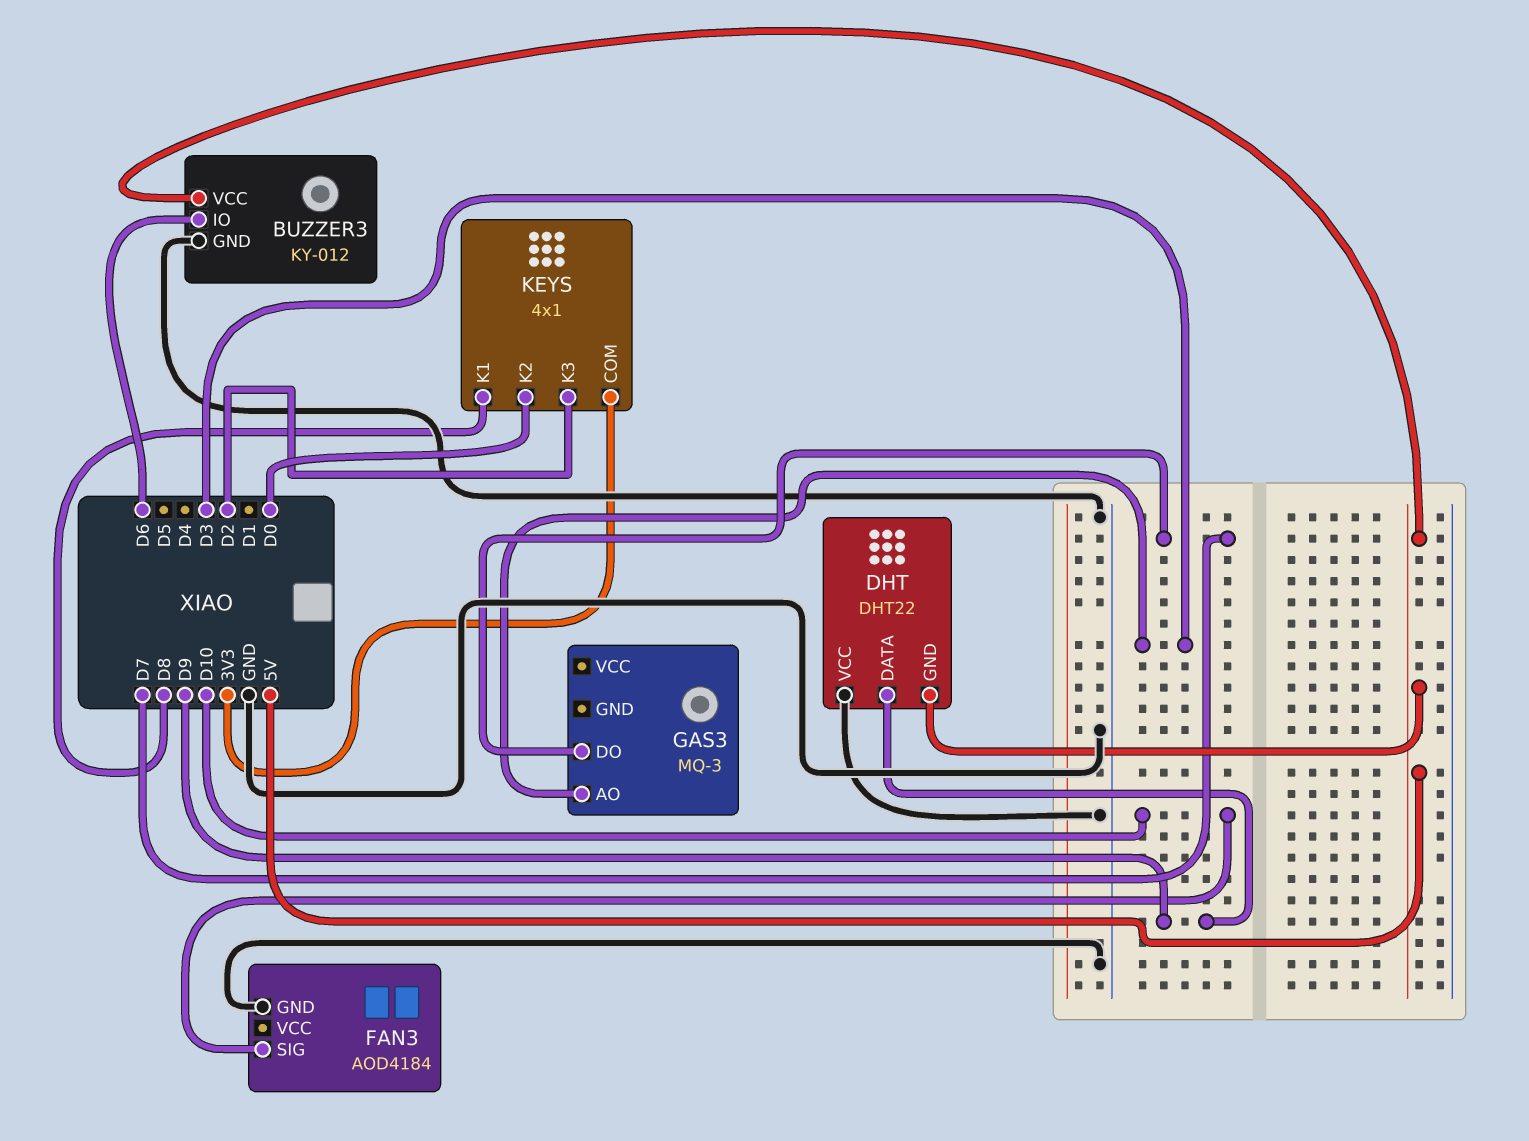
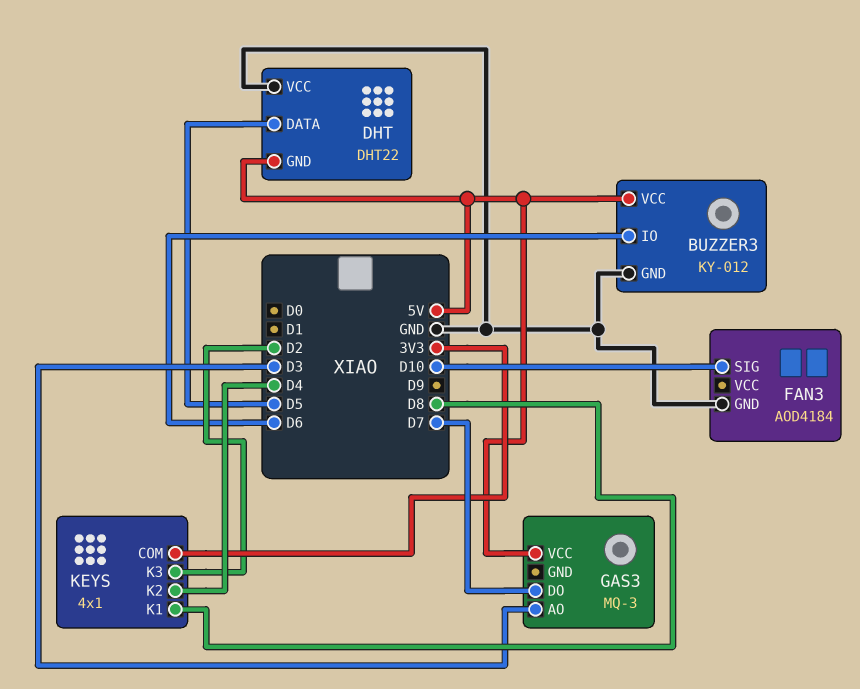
DHT pin DATA: D9 -> D5
GAS3 pin VCC: none -> 5V
KEYS pin K2: D0 -> D4

